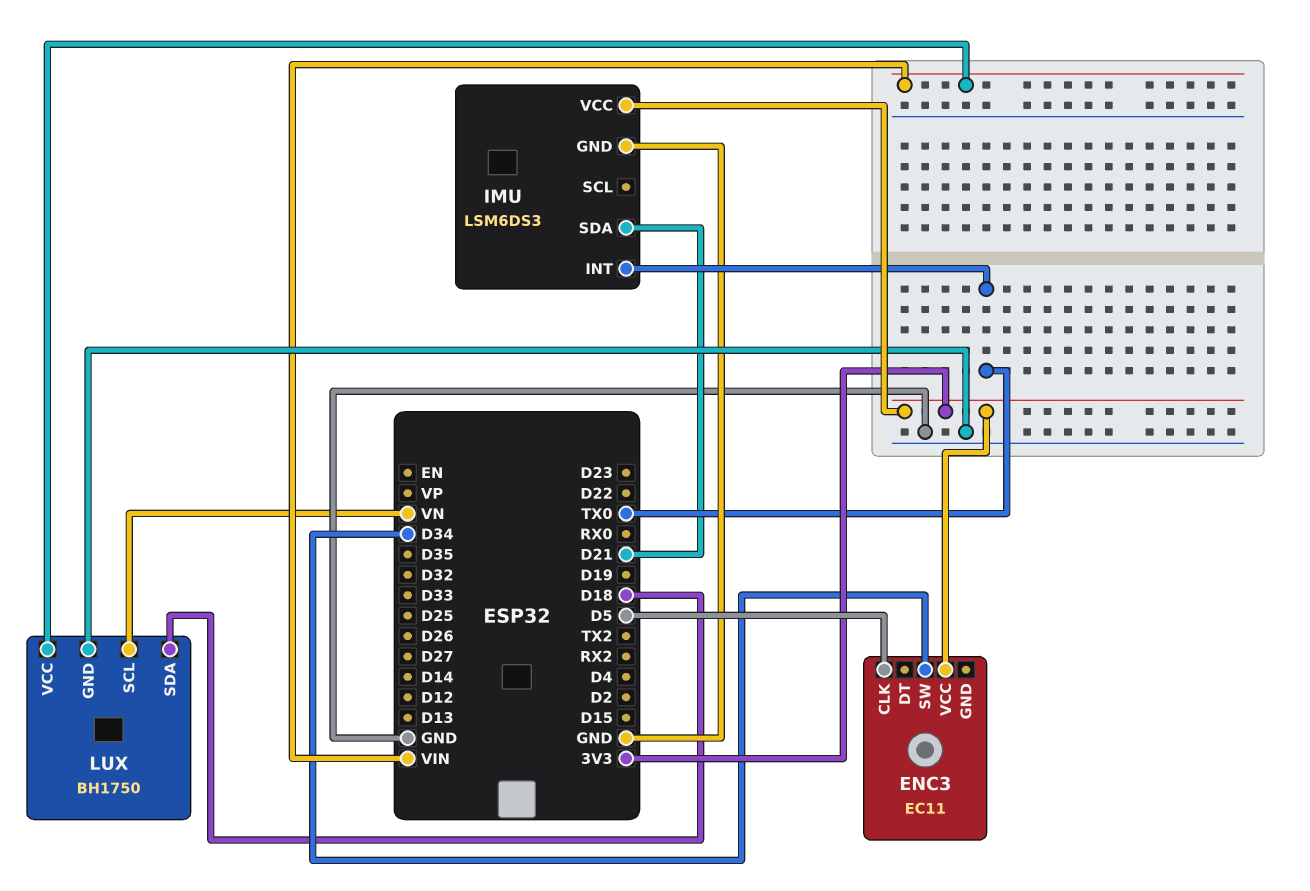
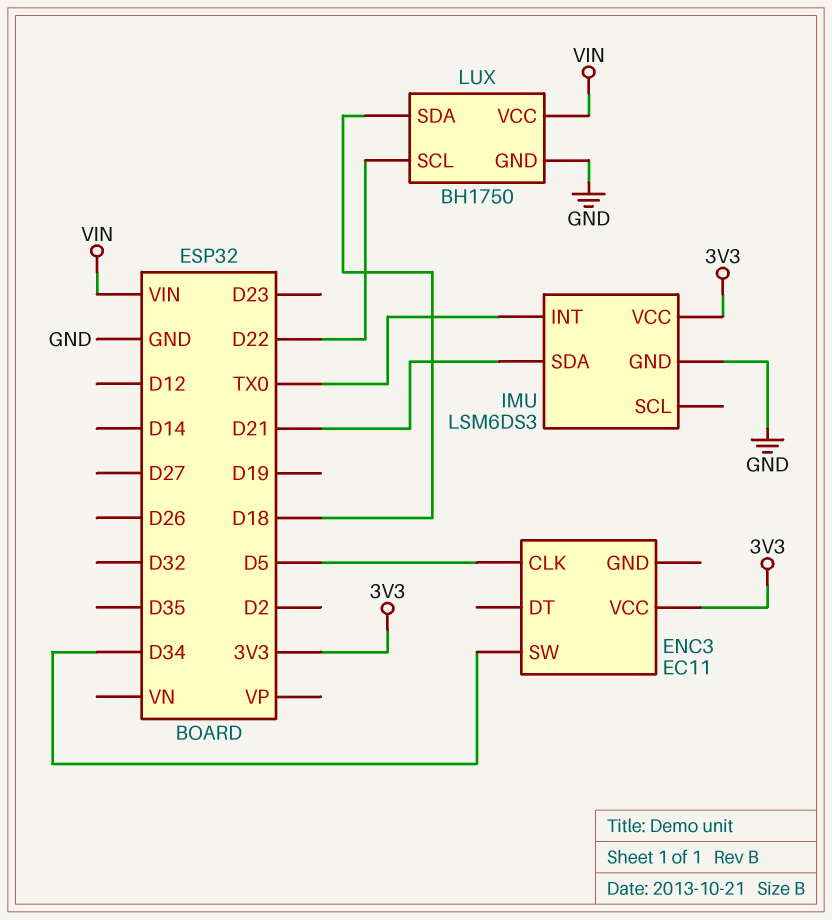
LUX pin SCL: VN -> D22

